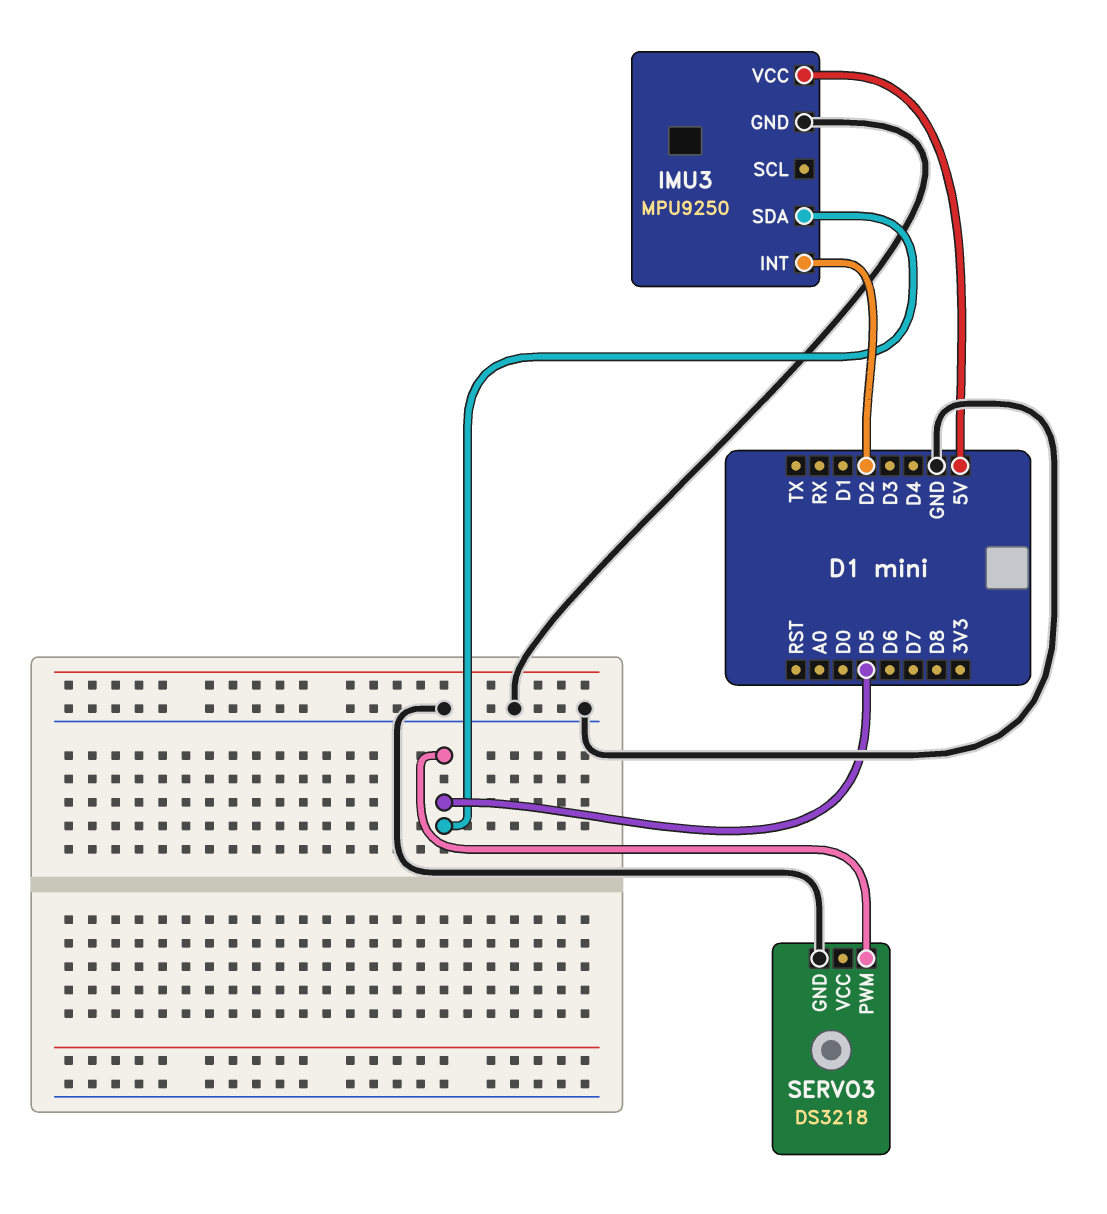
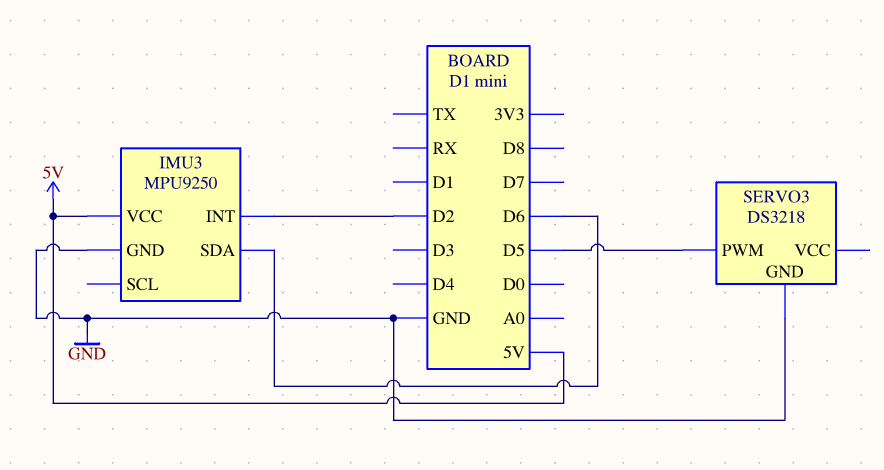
IMU3 pin SDA: D5 -> D6

